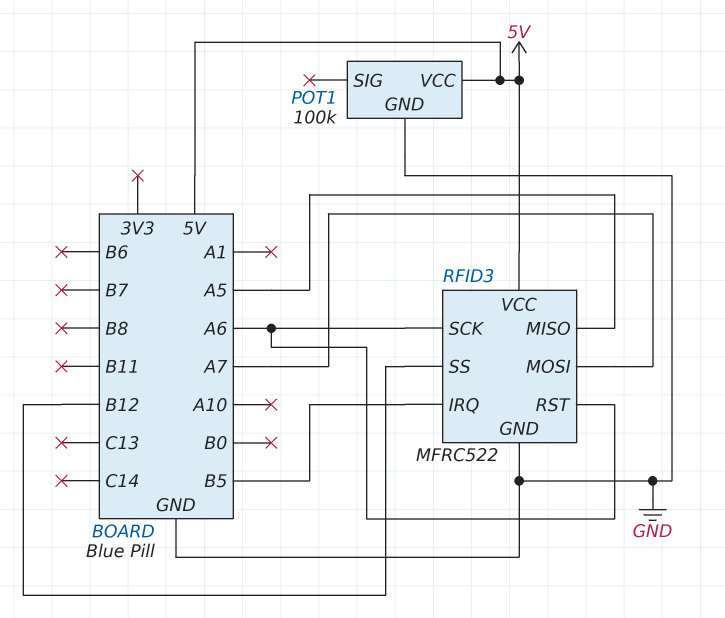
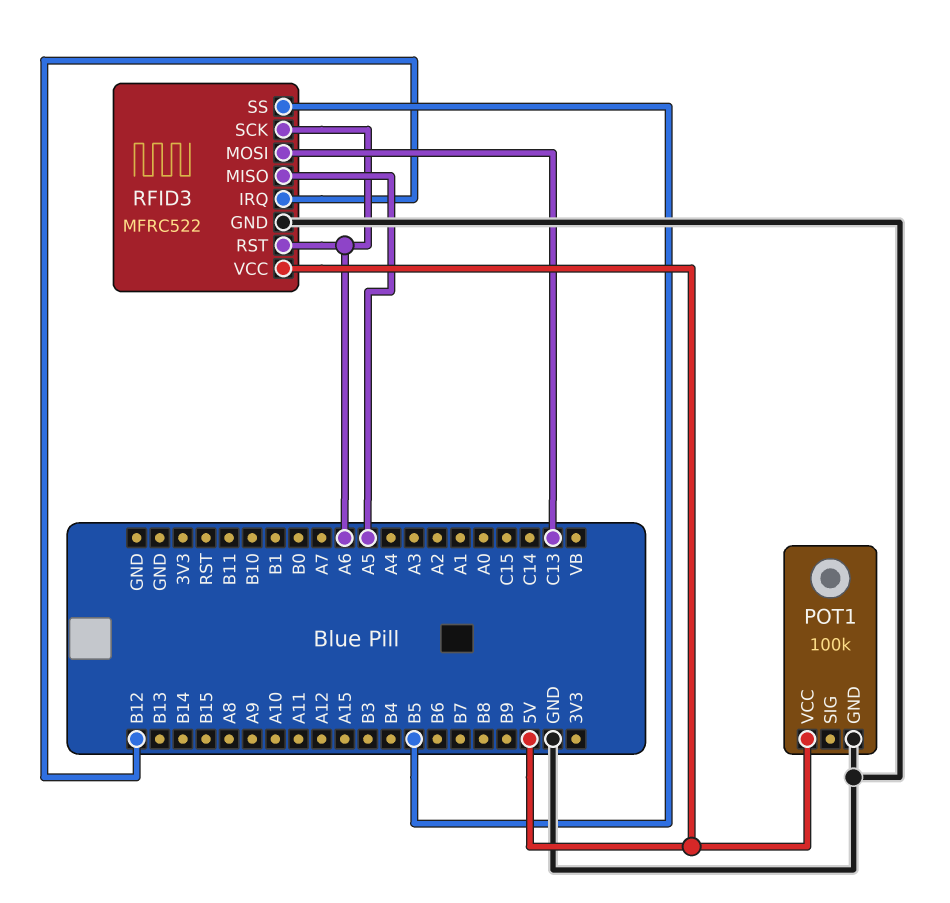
RFID3 pin IRQ: B5 -> B12
RFID3 pin MOSI: A7 -> C13
RFID3 pin SS: B12 -> B5

